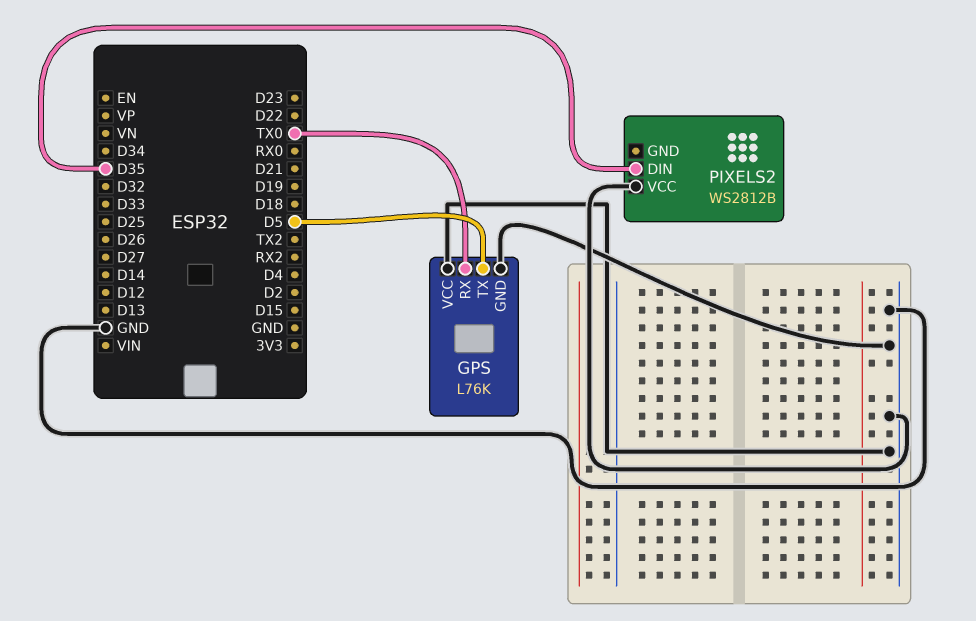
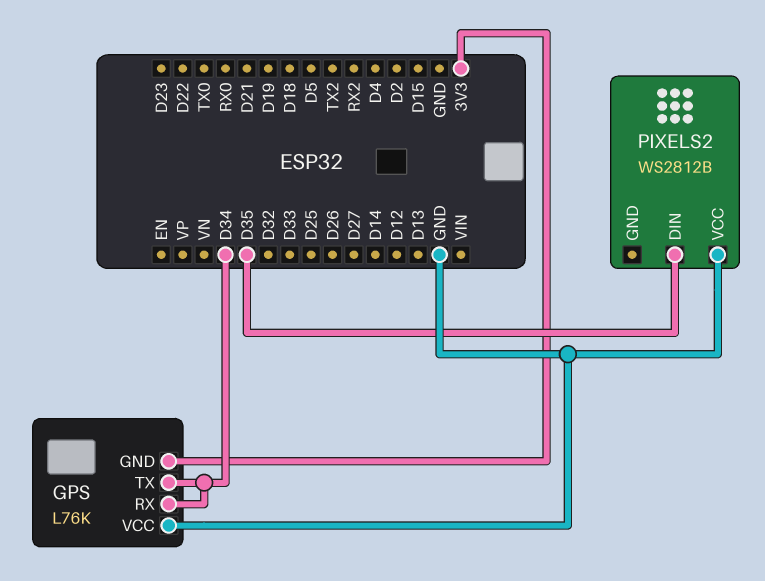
GPS pin GND: GND -> 3V3
GPS pin RX: TX0 -> D34
GPS pin TX: D5 -> D34

